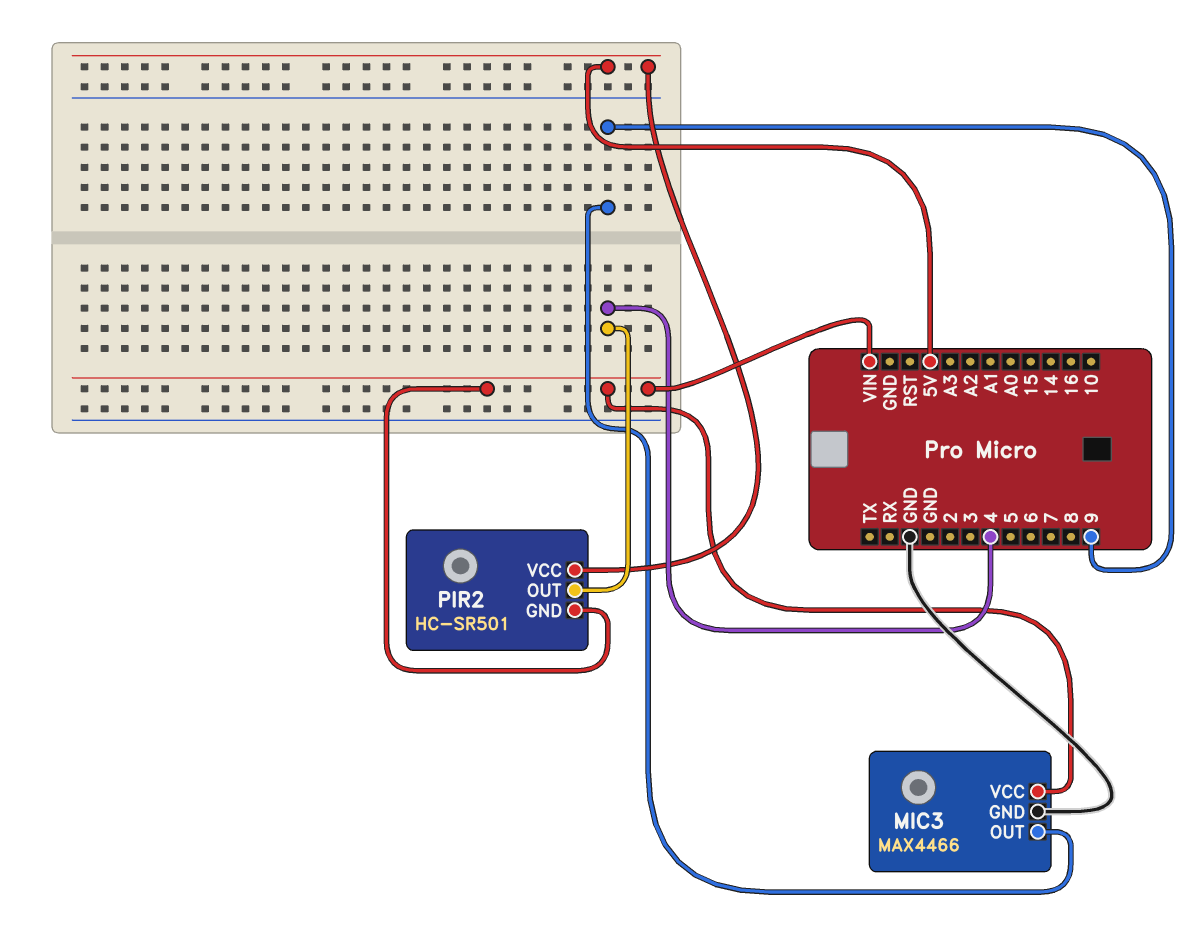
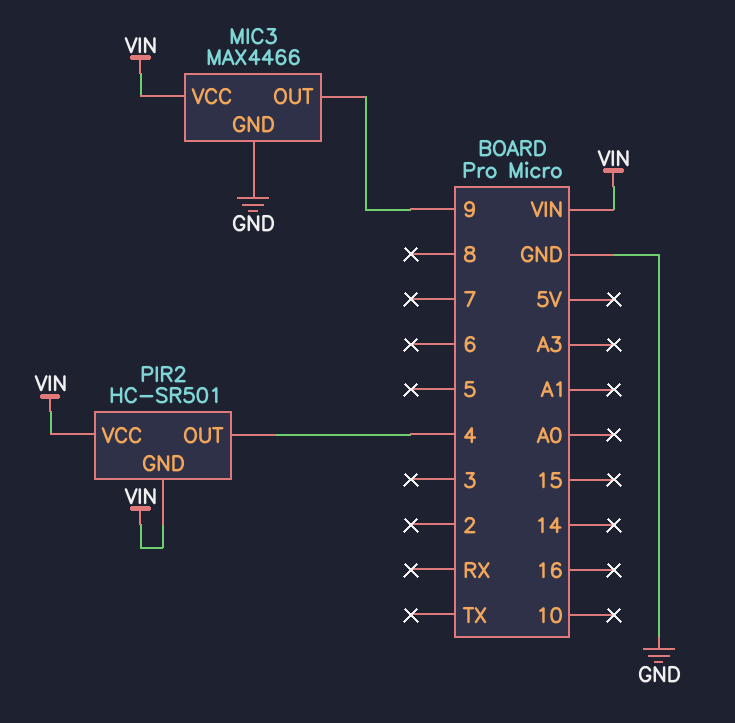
PIR2 pin VCC: 5V -> VIN

